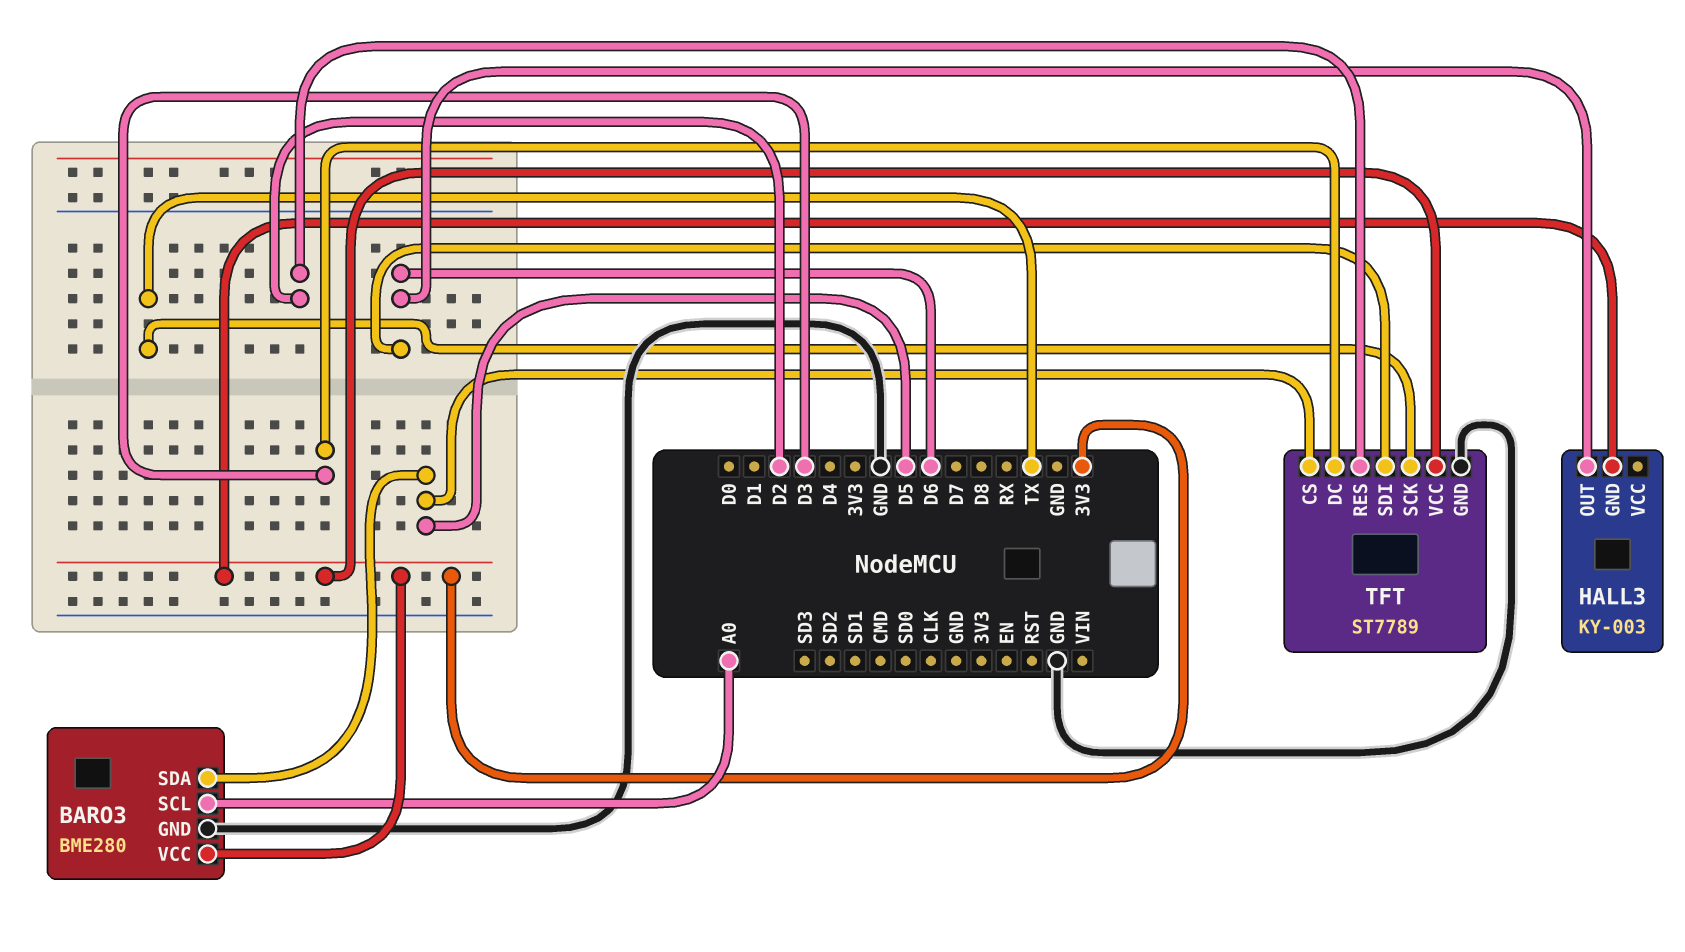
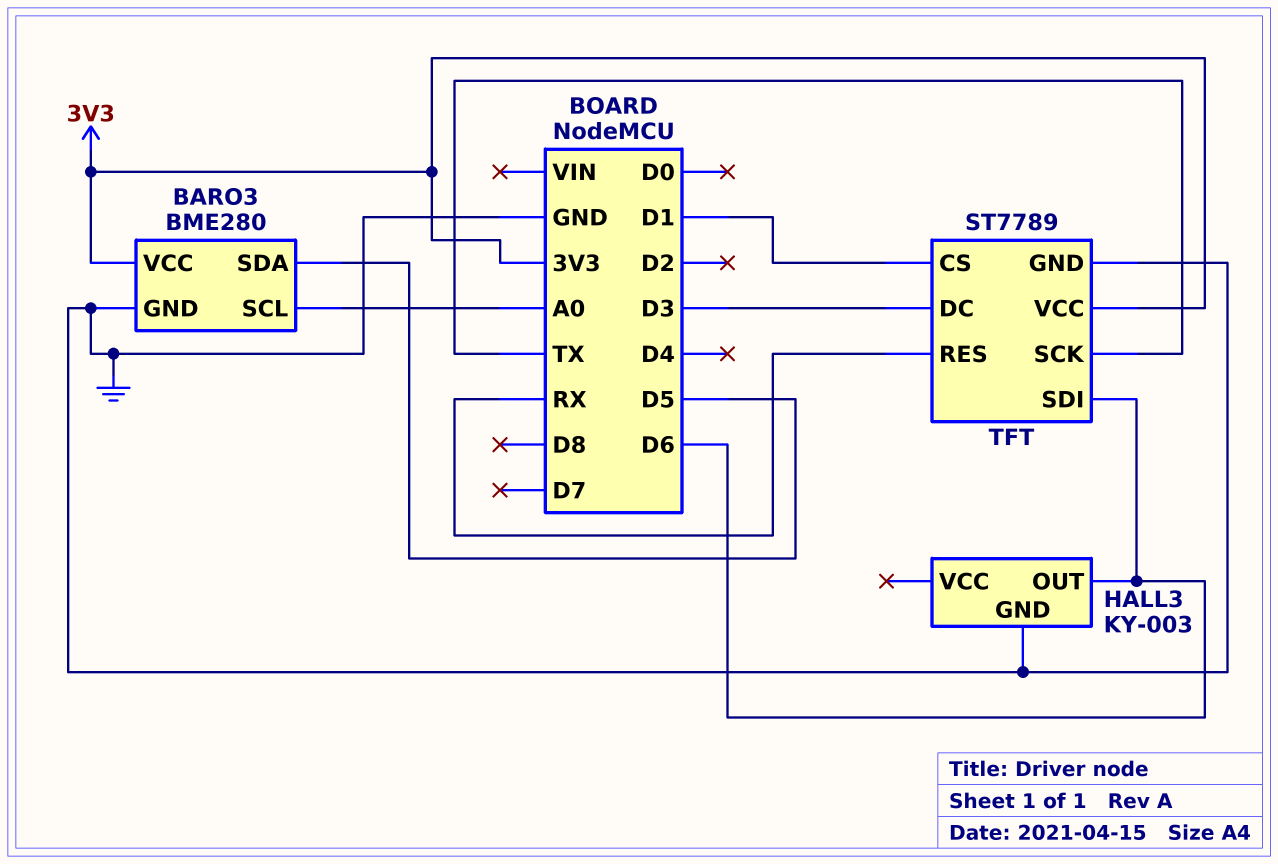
HALL3 pin GND: 3V3 -> GND
TFT pin CS: D5 -> D1
TFT pin RES: D2 -> RX

